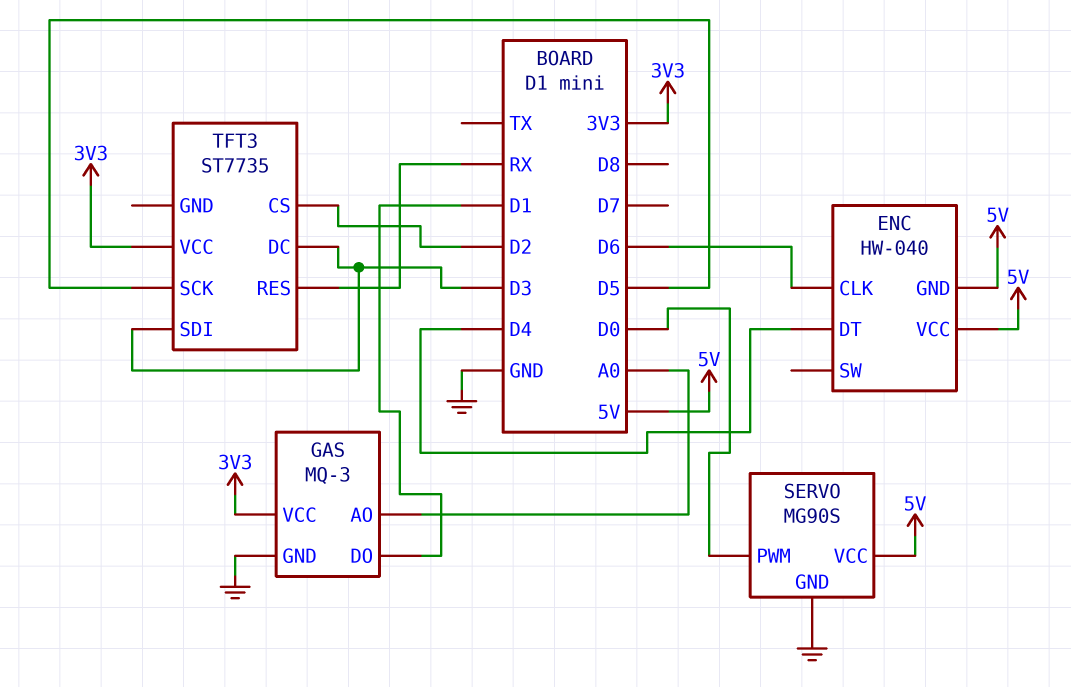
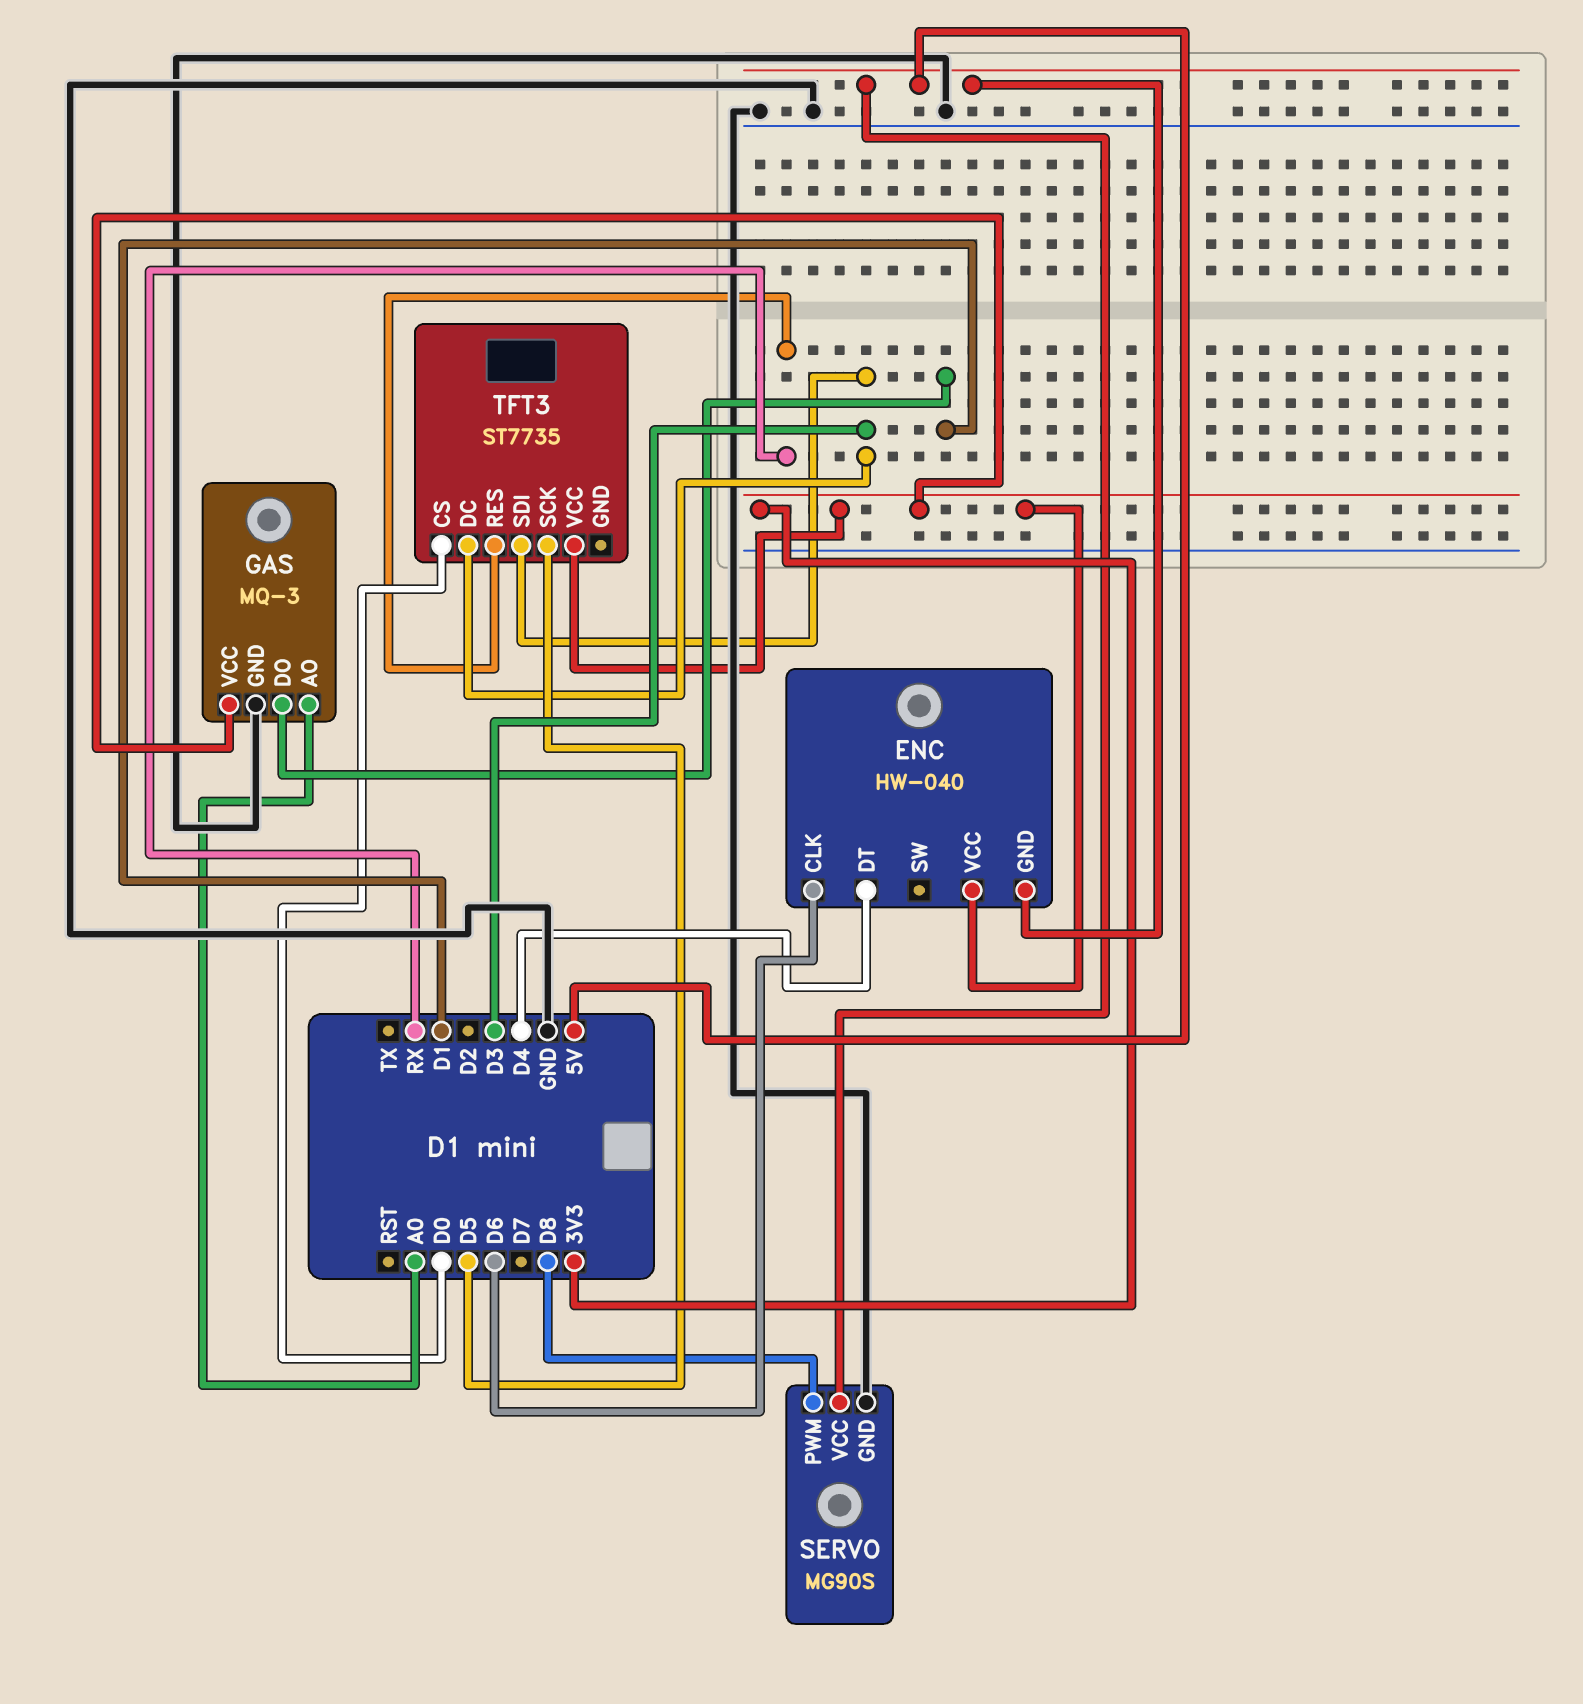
ENC pin VCC: 5V -> 3V3
SERVO pin PWM: D0 -> D8
TFT3 pin CS: D2 -> D0

